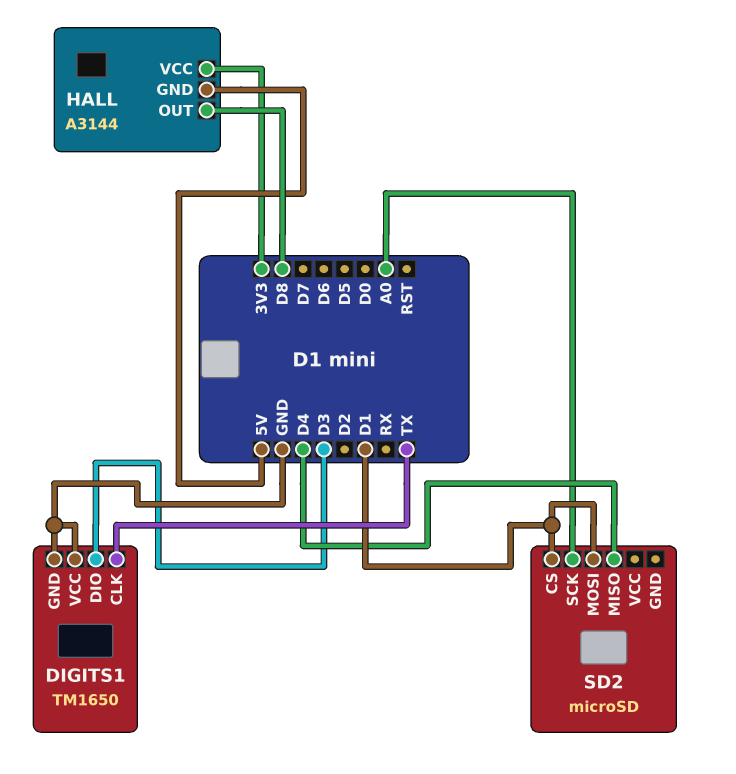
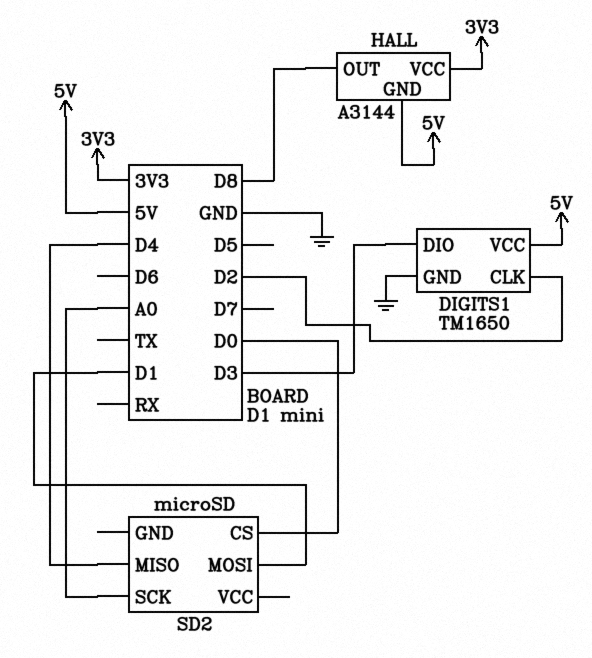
DIGITS1 pin CLK: TX -> D2
DIGITS1 pin VCC: GND -> 5V
SD2 pin CS: D1 -> D0

